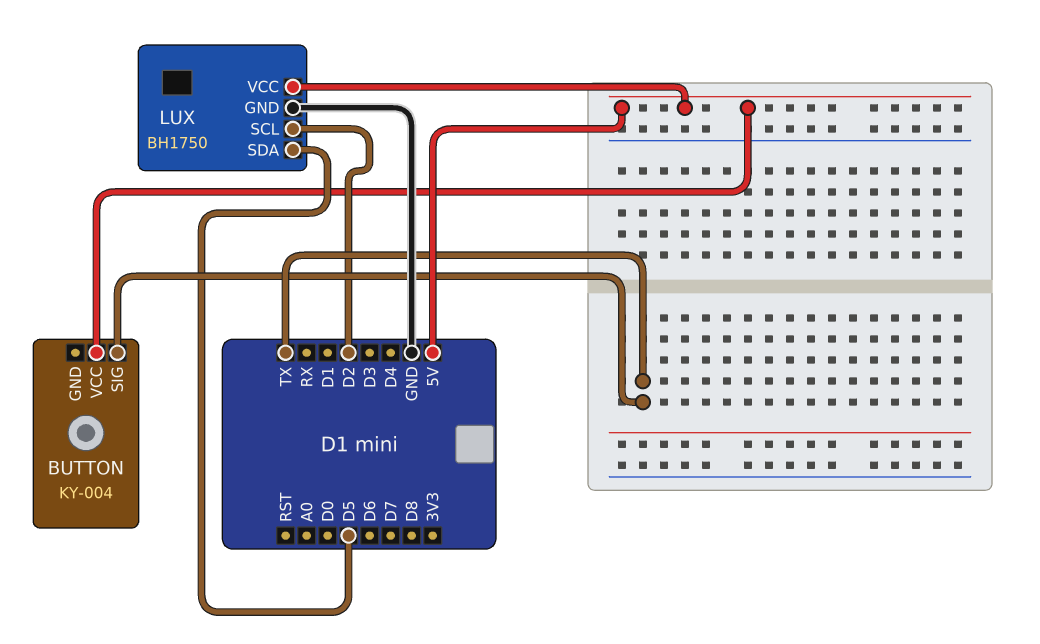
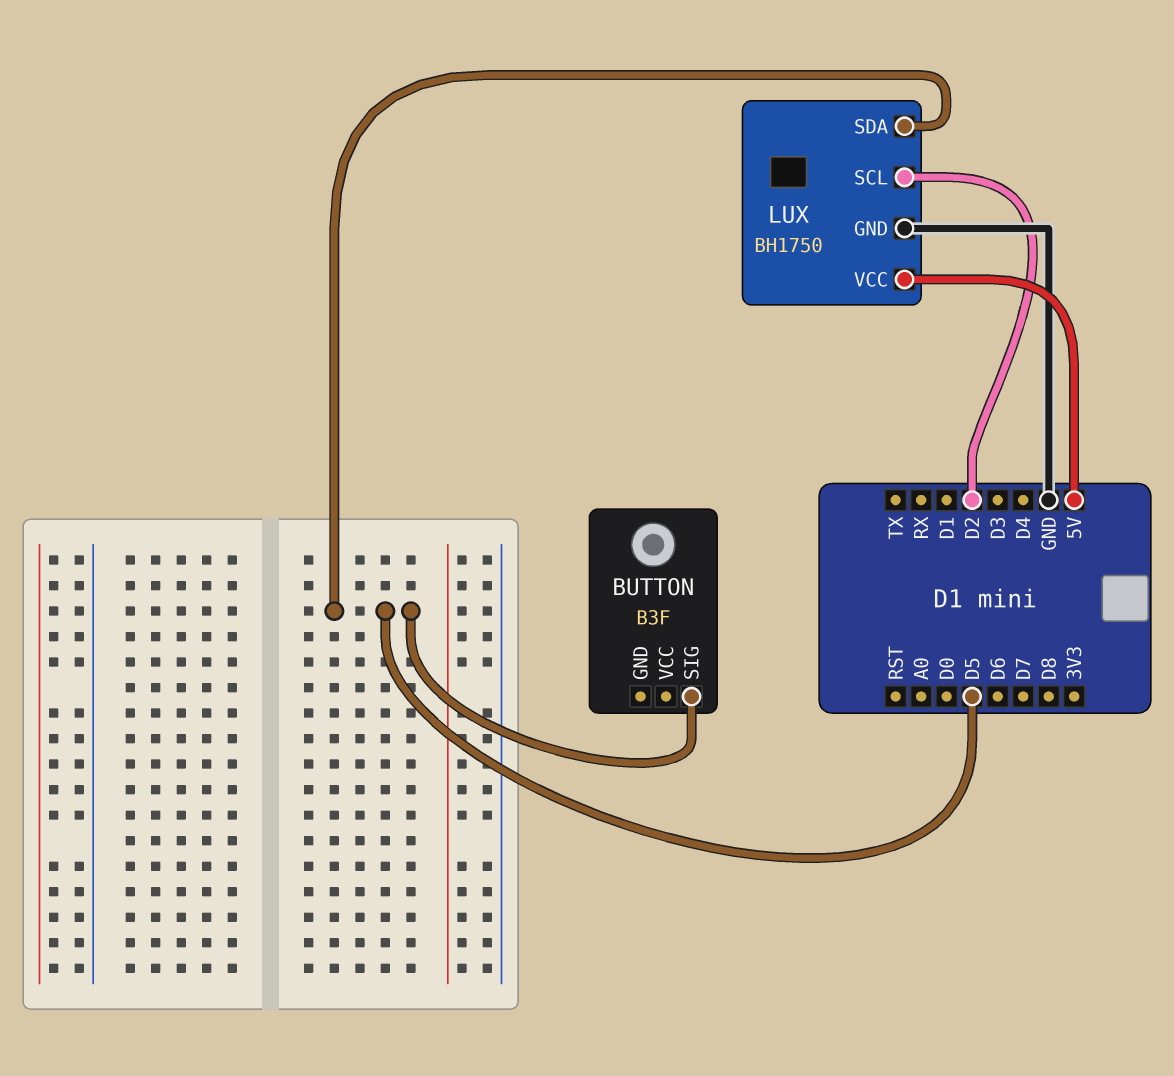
BUTTON: KY-004 -> B3F
BUTTON pin SIG: TX -> D5
BUTTON pin VCC: 5V -> none

